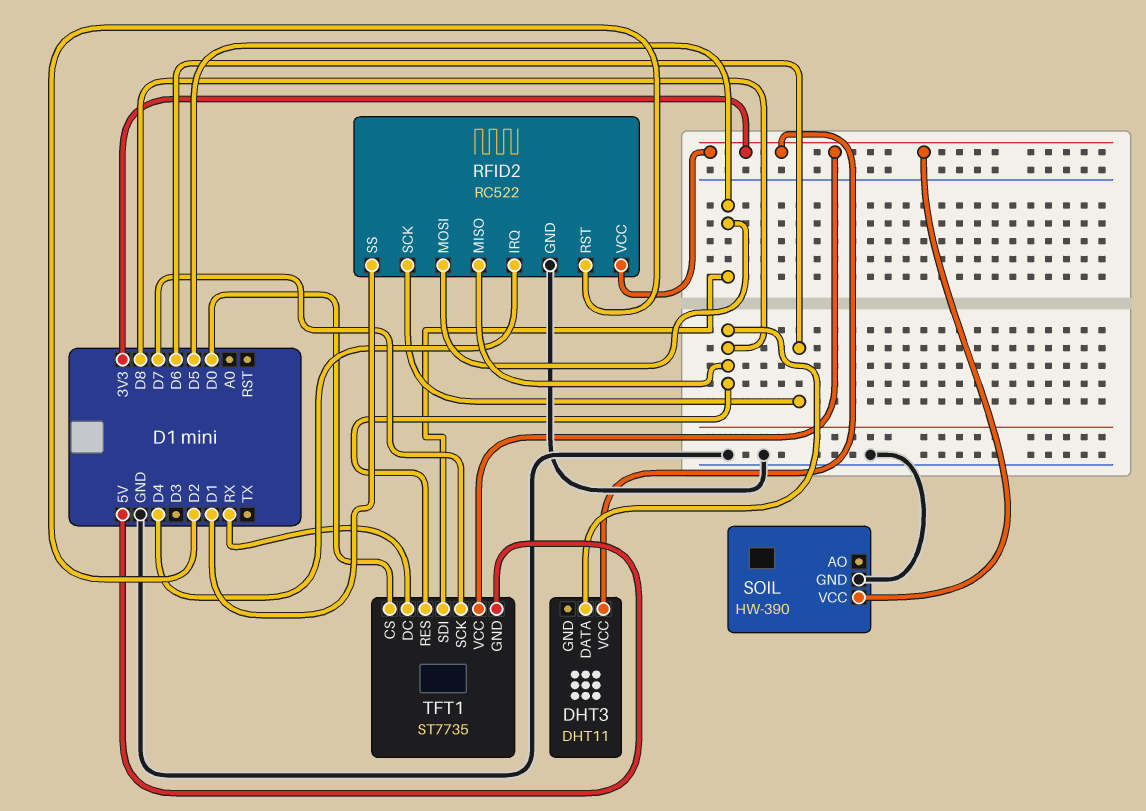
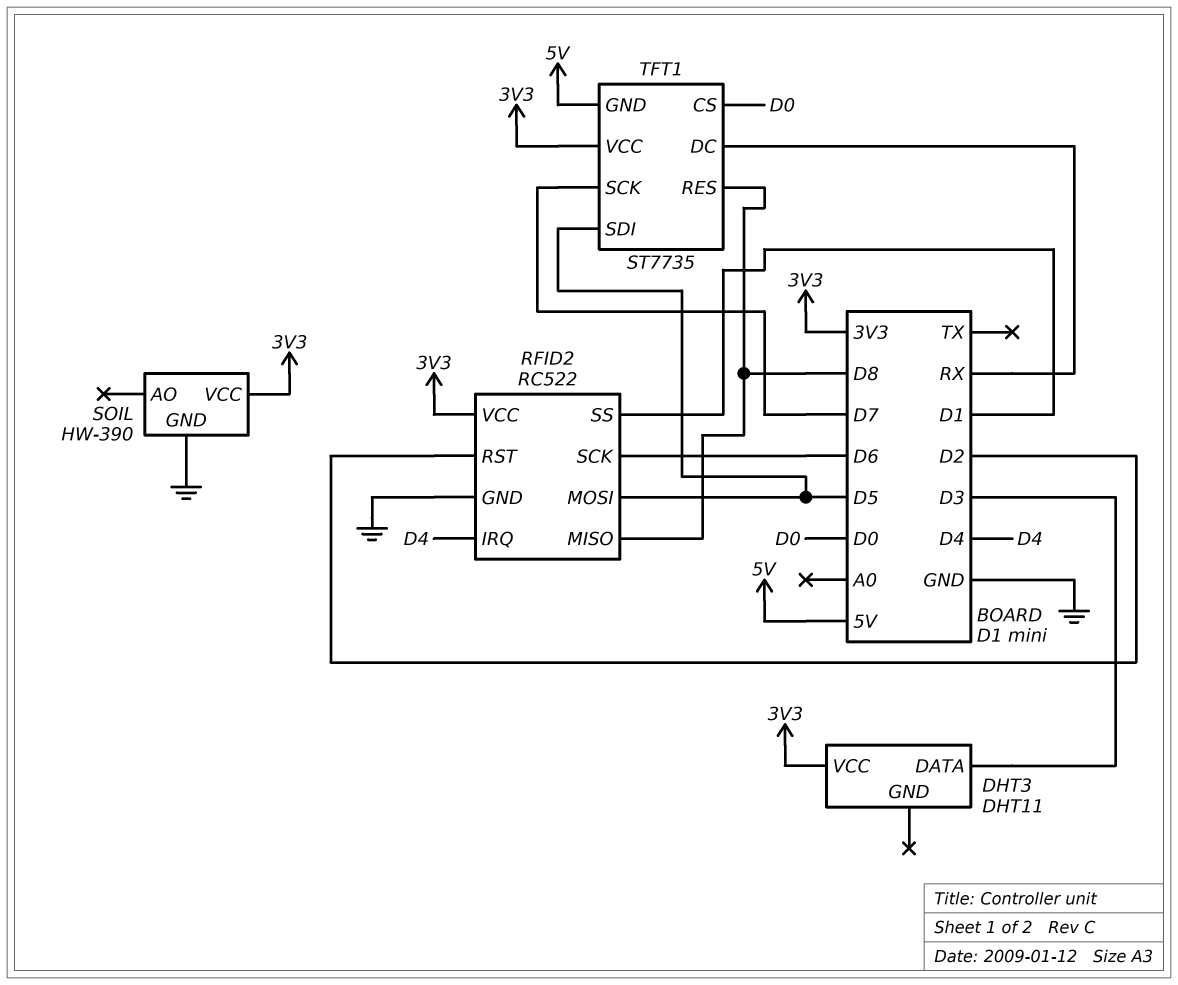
DHT3 pin DATA: D8 -> D3

